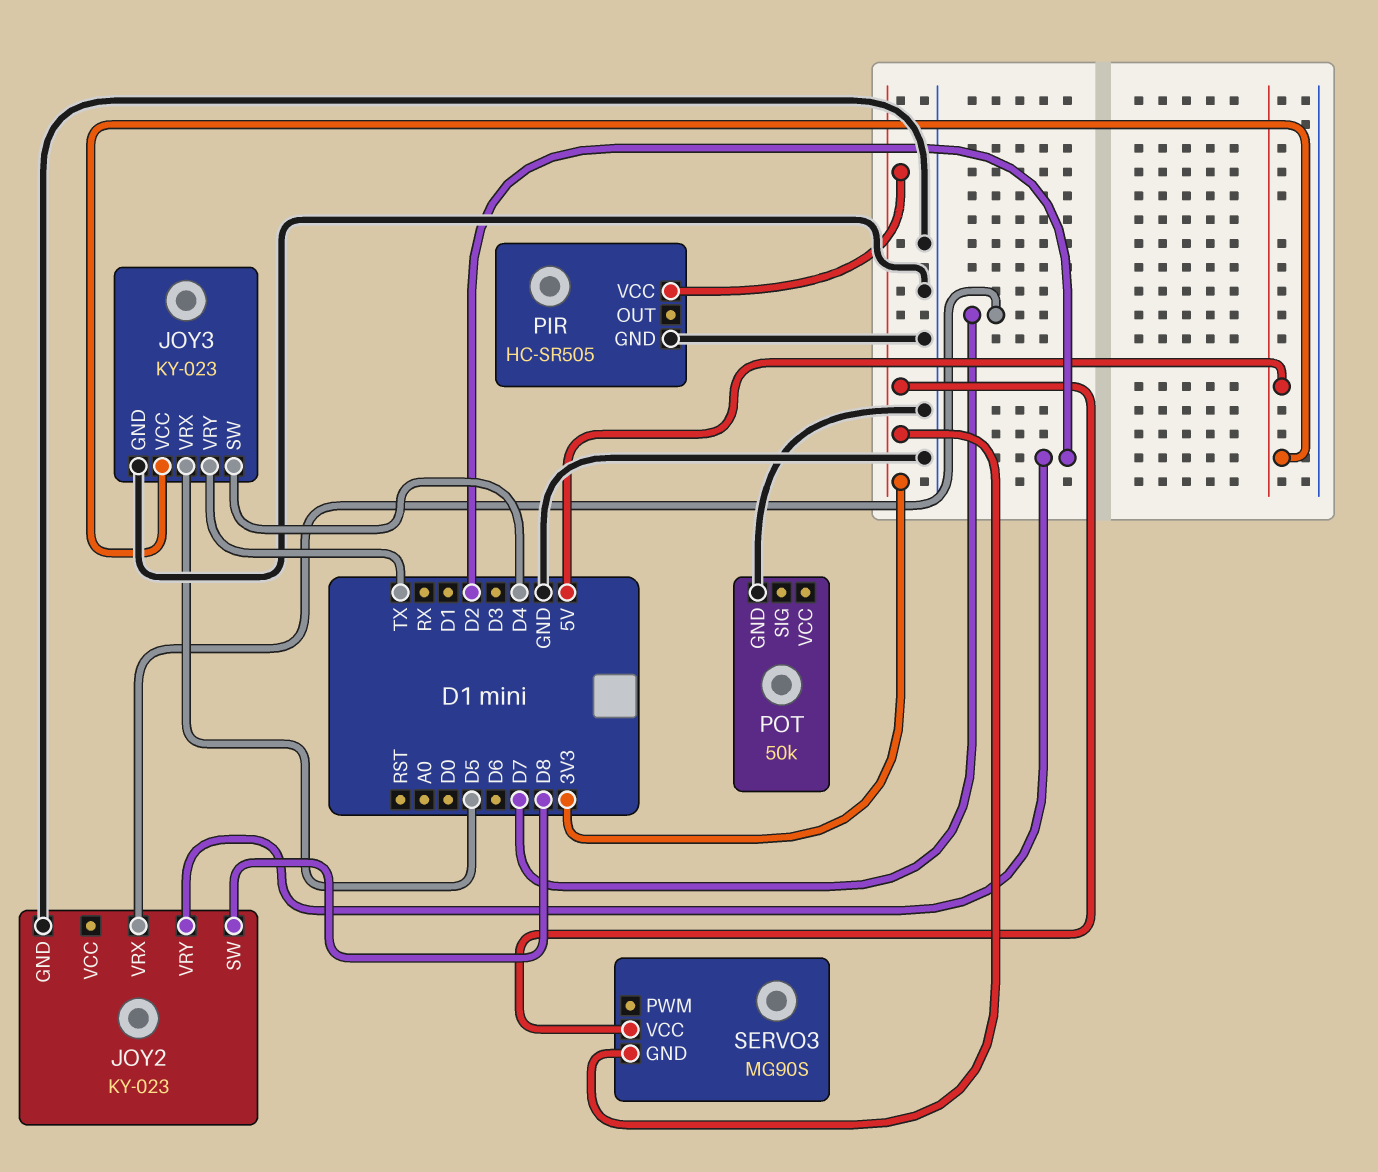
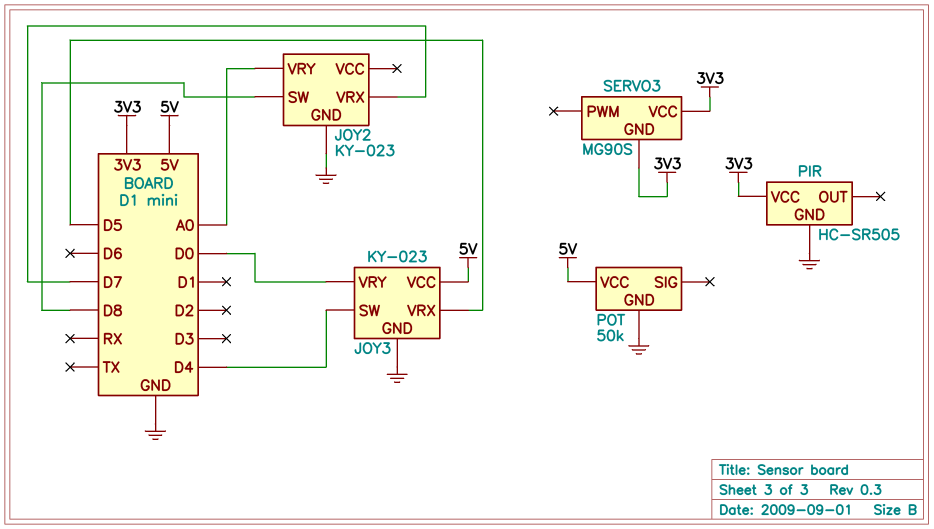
JOY2 pin VRY: D2 -> A0
JOY3 pin VRY: TX -> D0
POT pin VCC: none -> 5V

